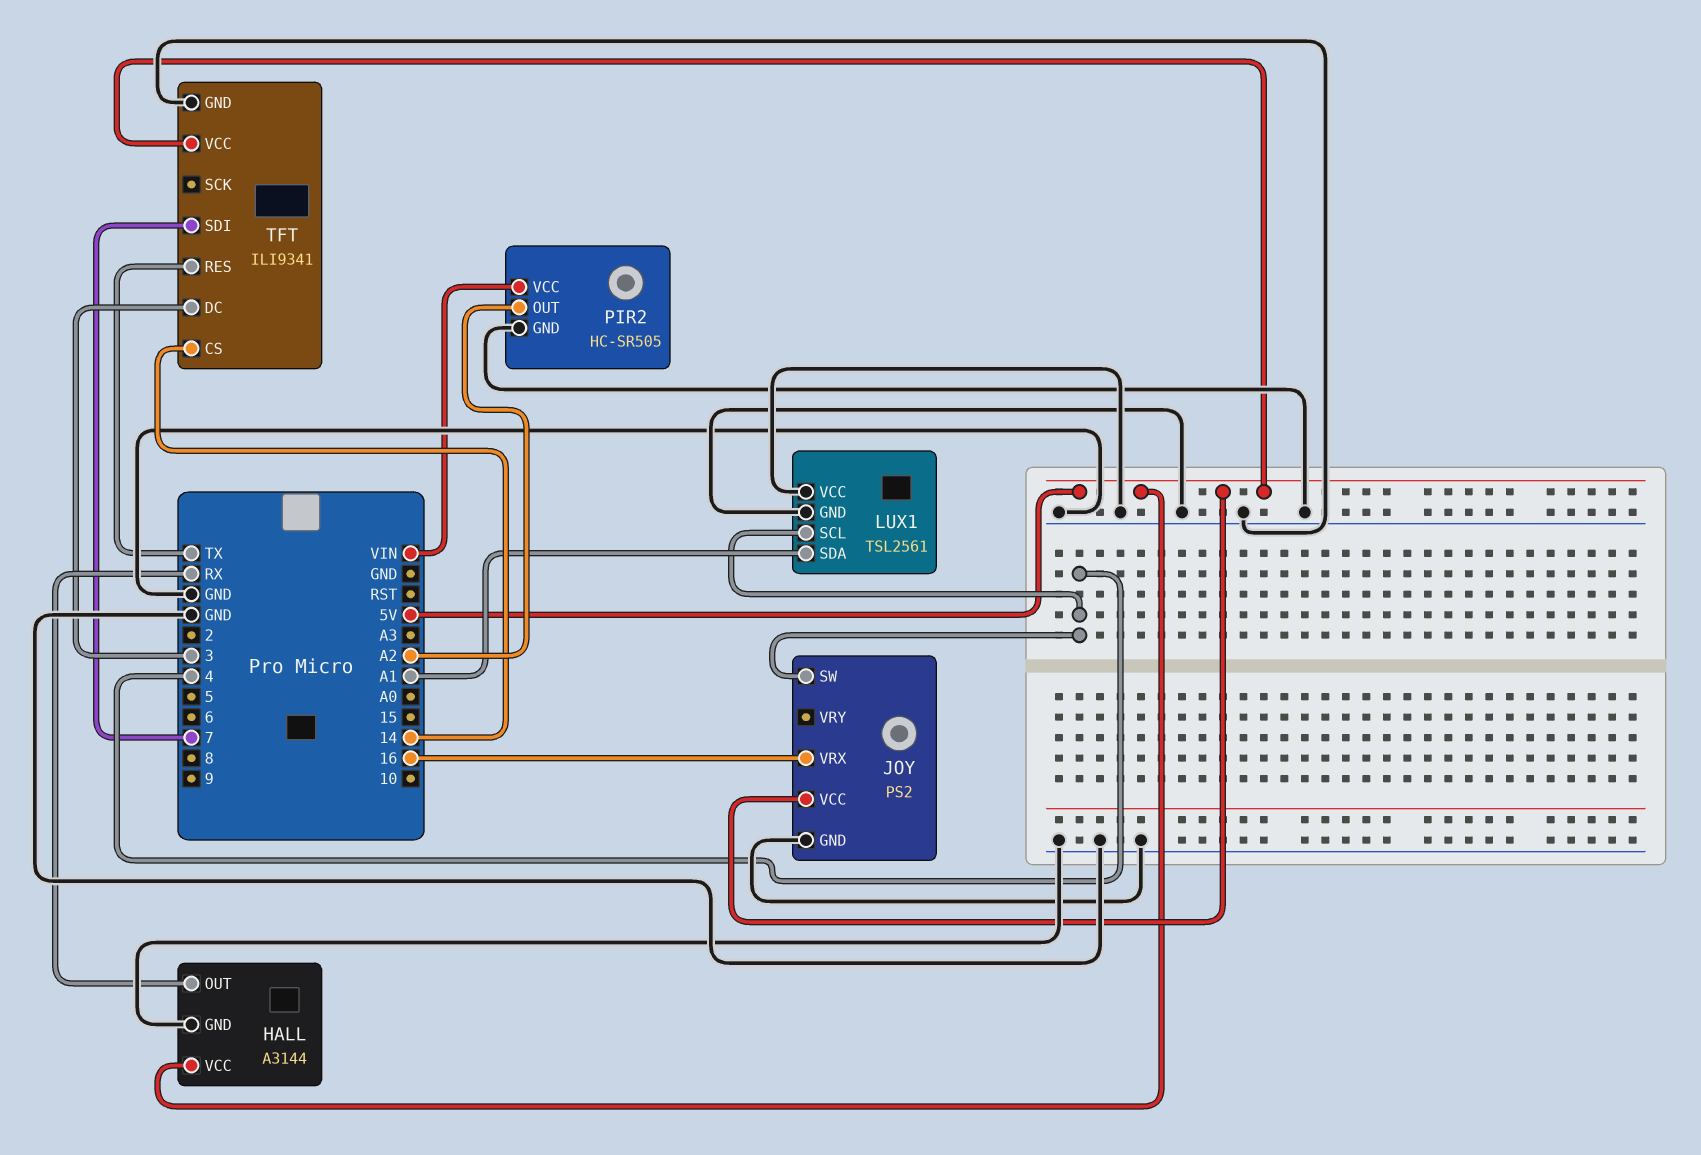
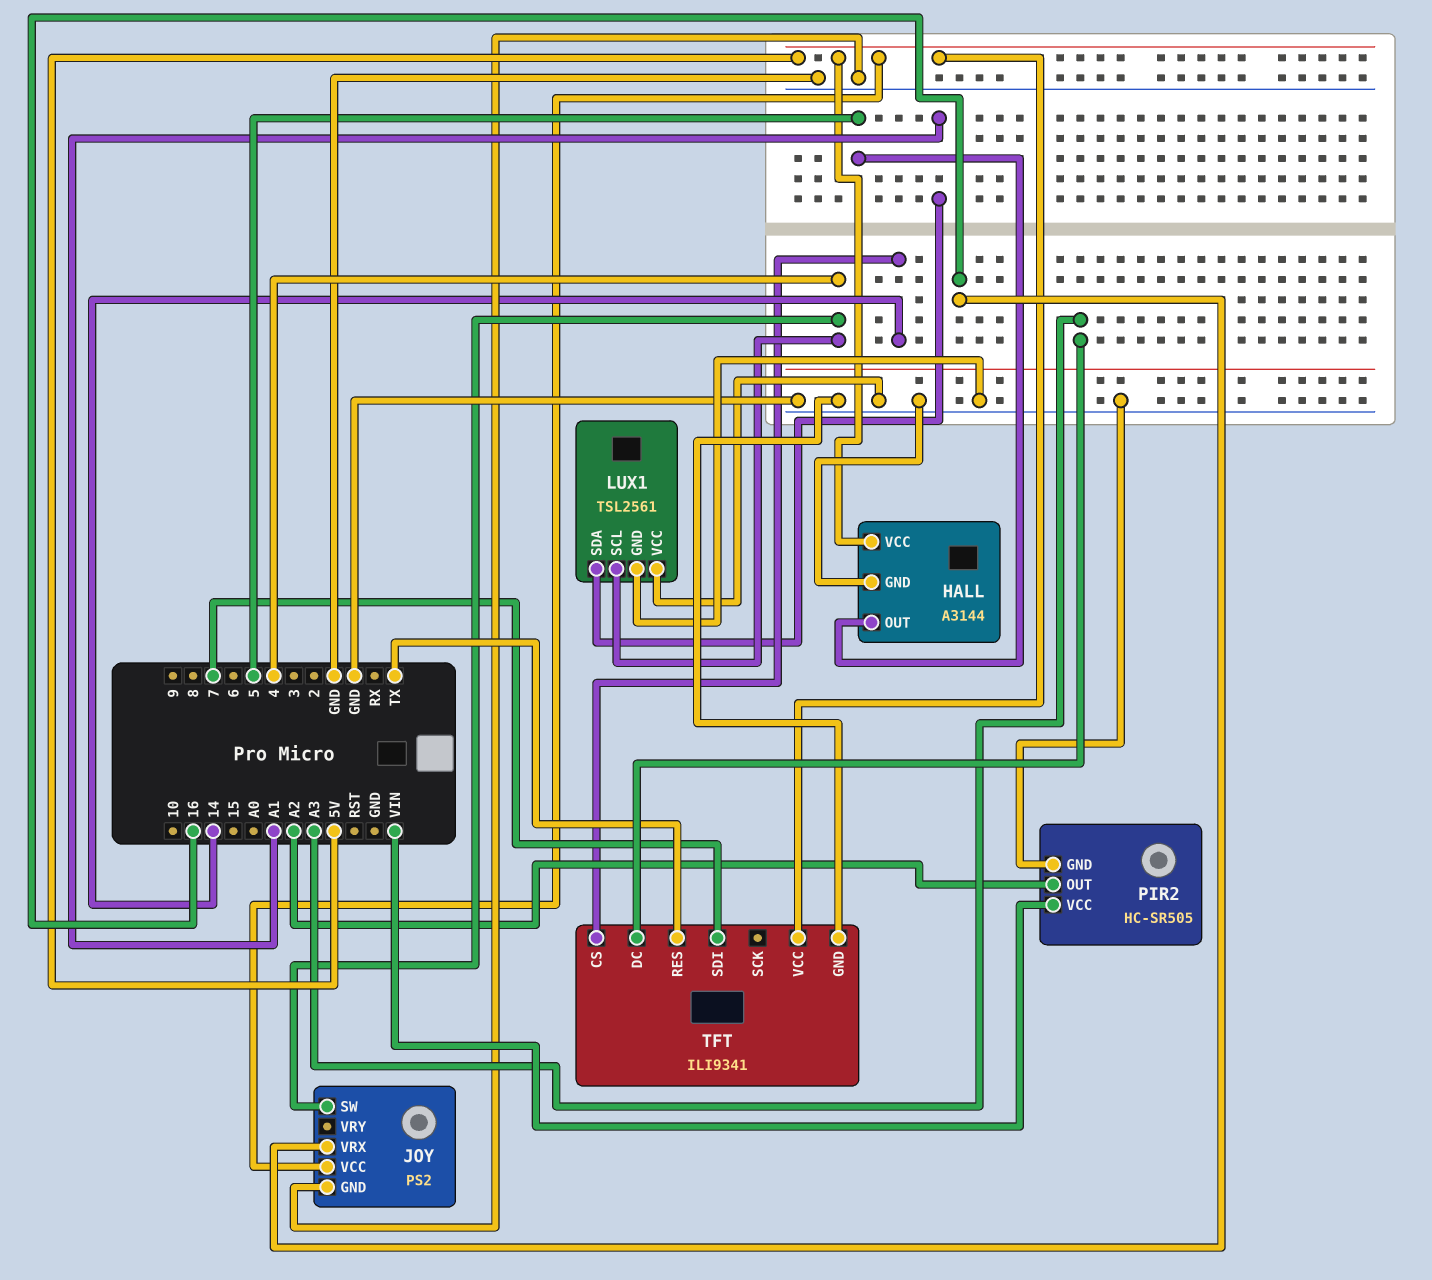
HALL pin OUT: RX -> 5
TFT pin DC: 3 -> A3

